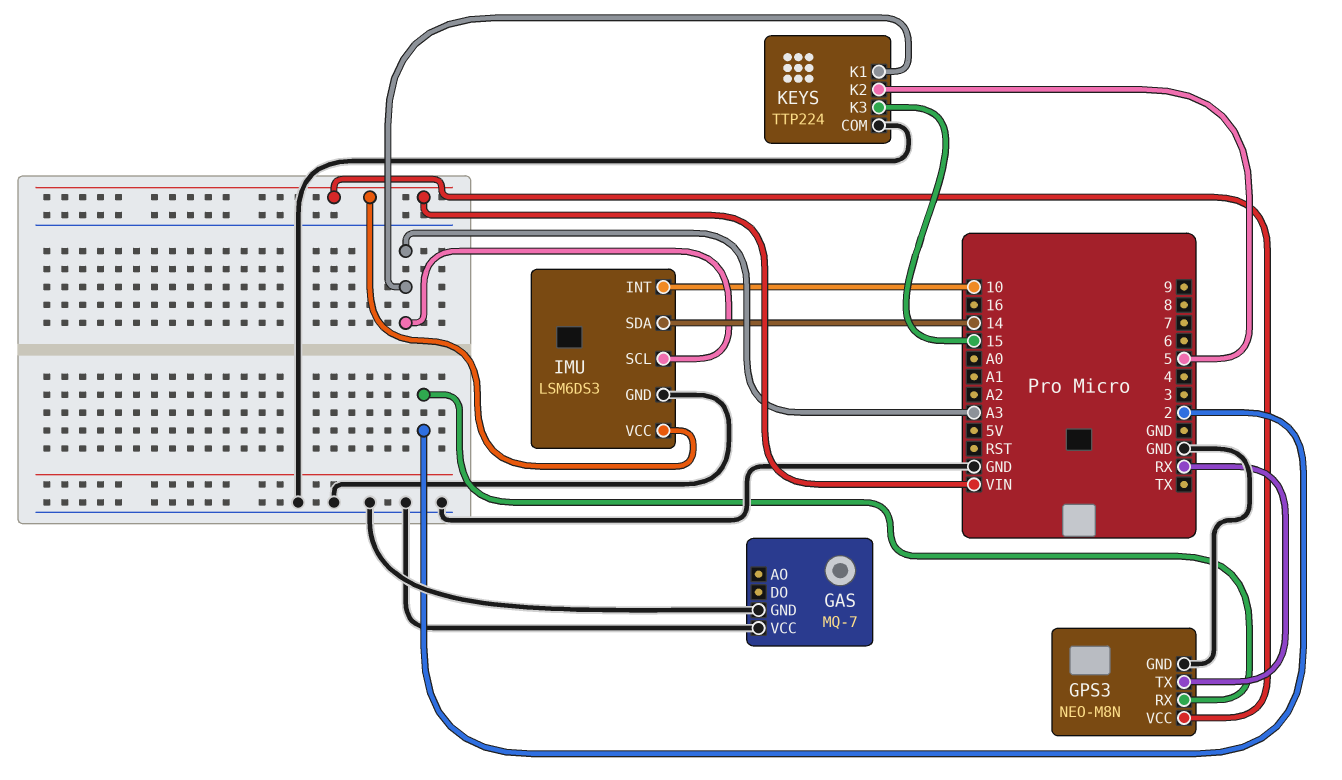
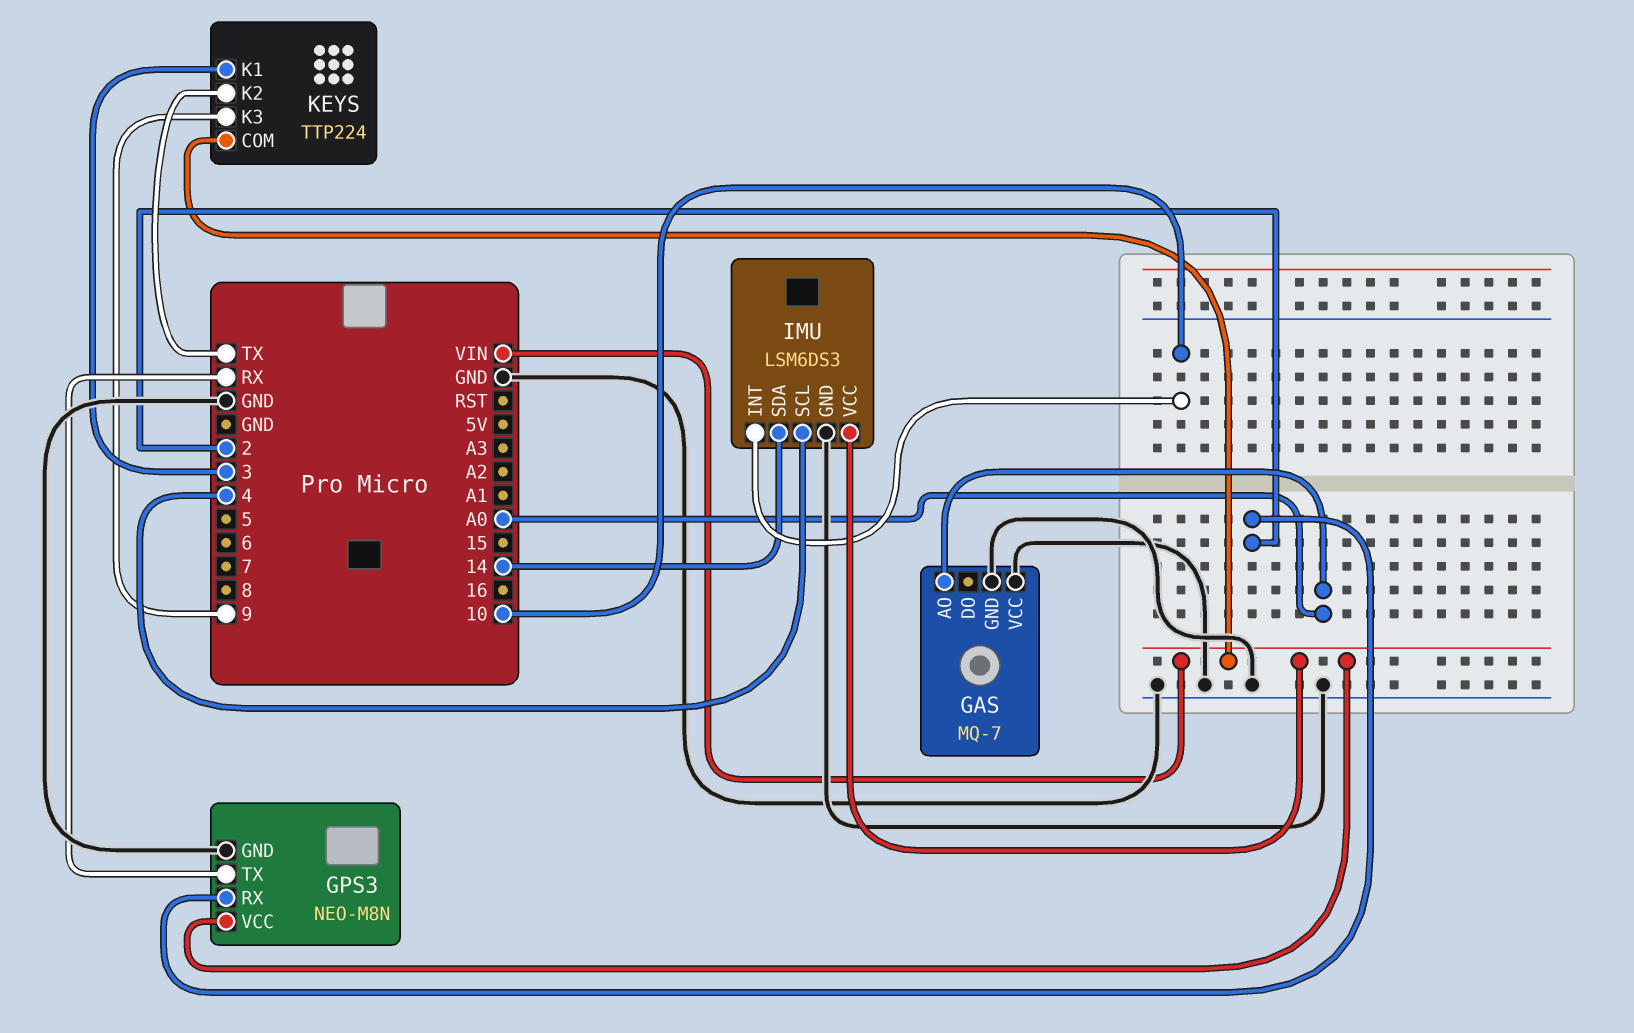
GAS pin AO: none -> A0
IMU pin SCL: A3 -> 4
KEYS pin COM: GND -> VIN
KEYS pin K1: A3 -> 3
KEYS pin K2: 5 -> TX
KEYS pin K3: 15 -> 9

